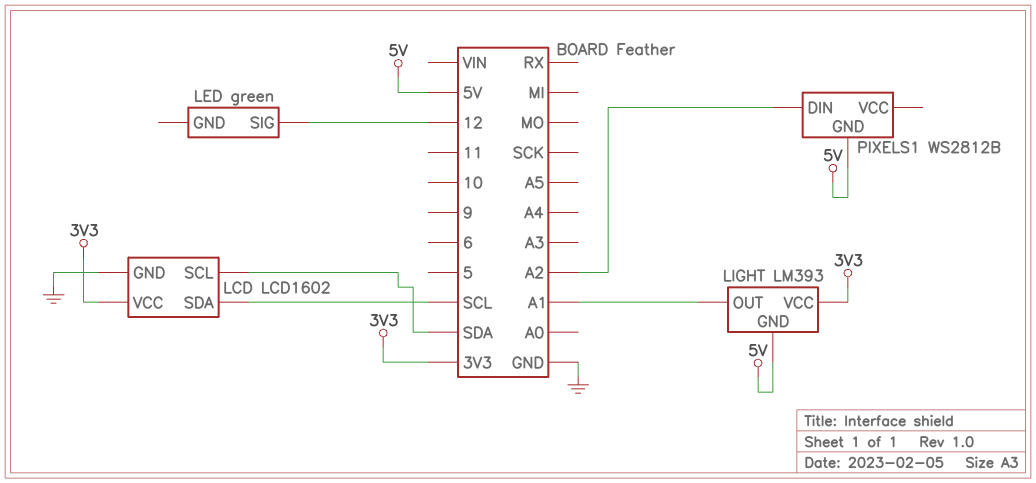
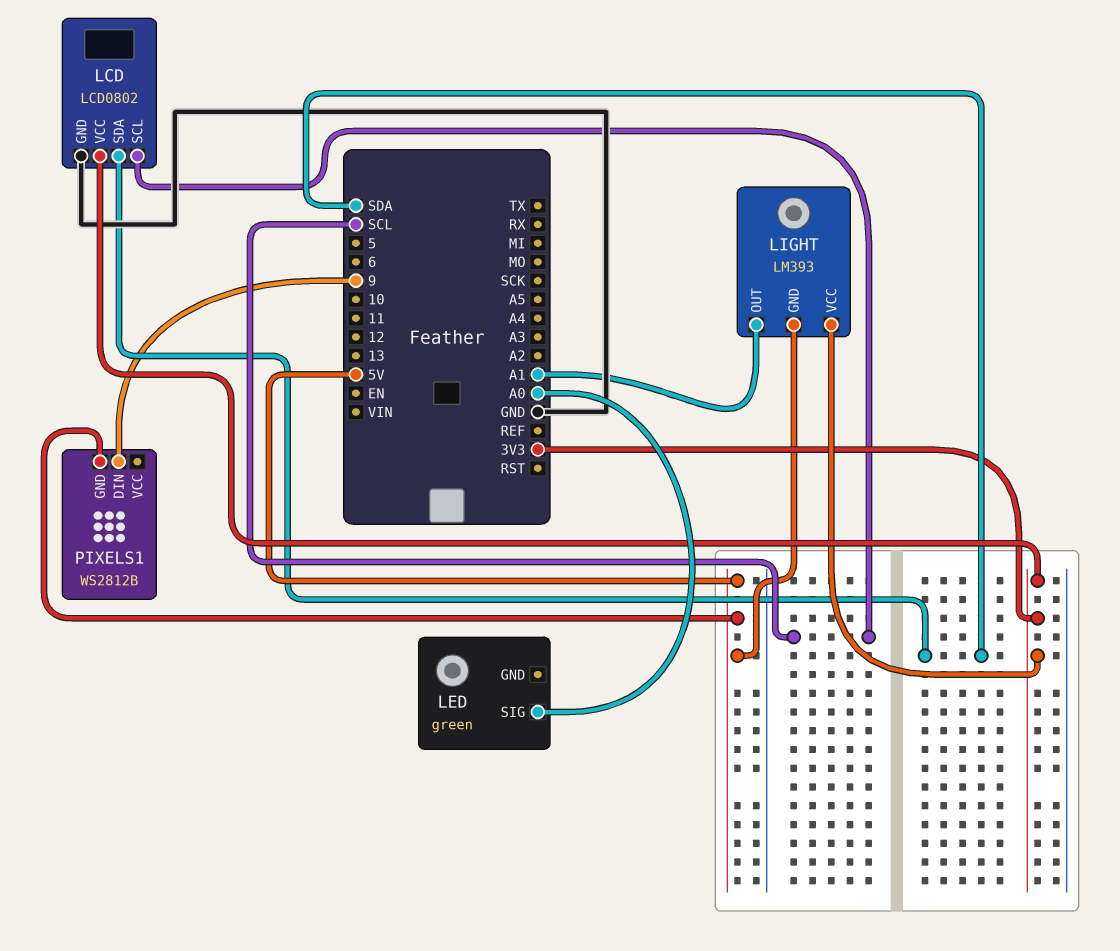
LCD: LCD1602 -> LCD0802
LCD pin SCL: SDA -> SCL
LCD pin SDA: SCL -> SDA
LED pin SIG: 12 -> A0
PIXELS1 pin DIN: A2 -> 9

